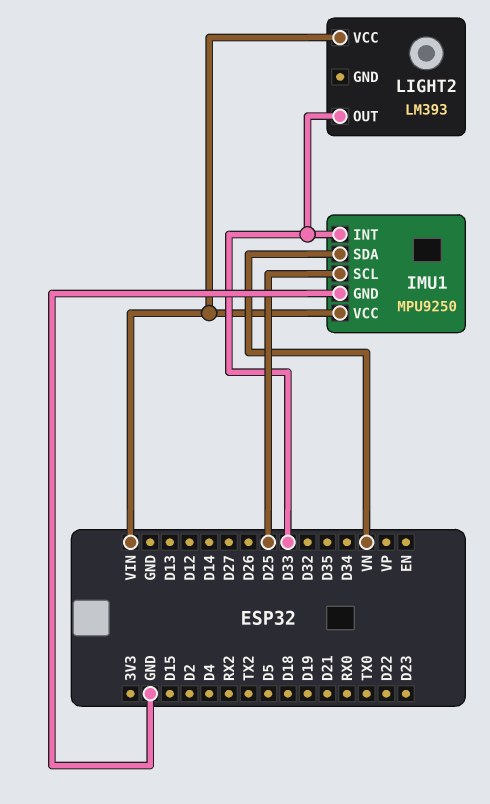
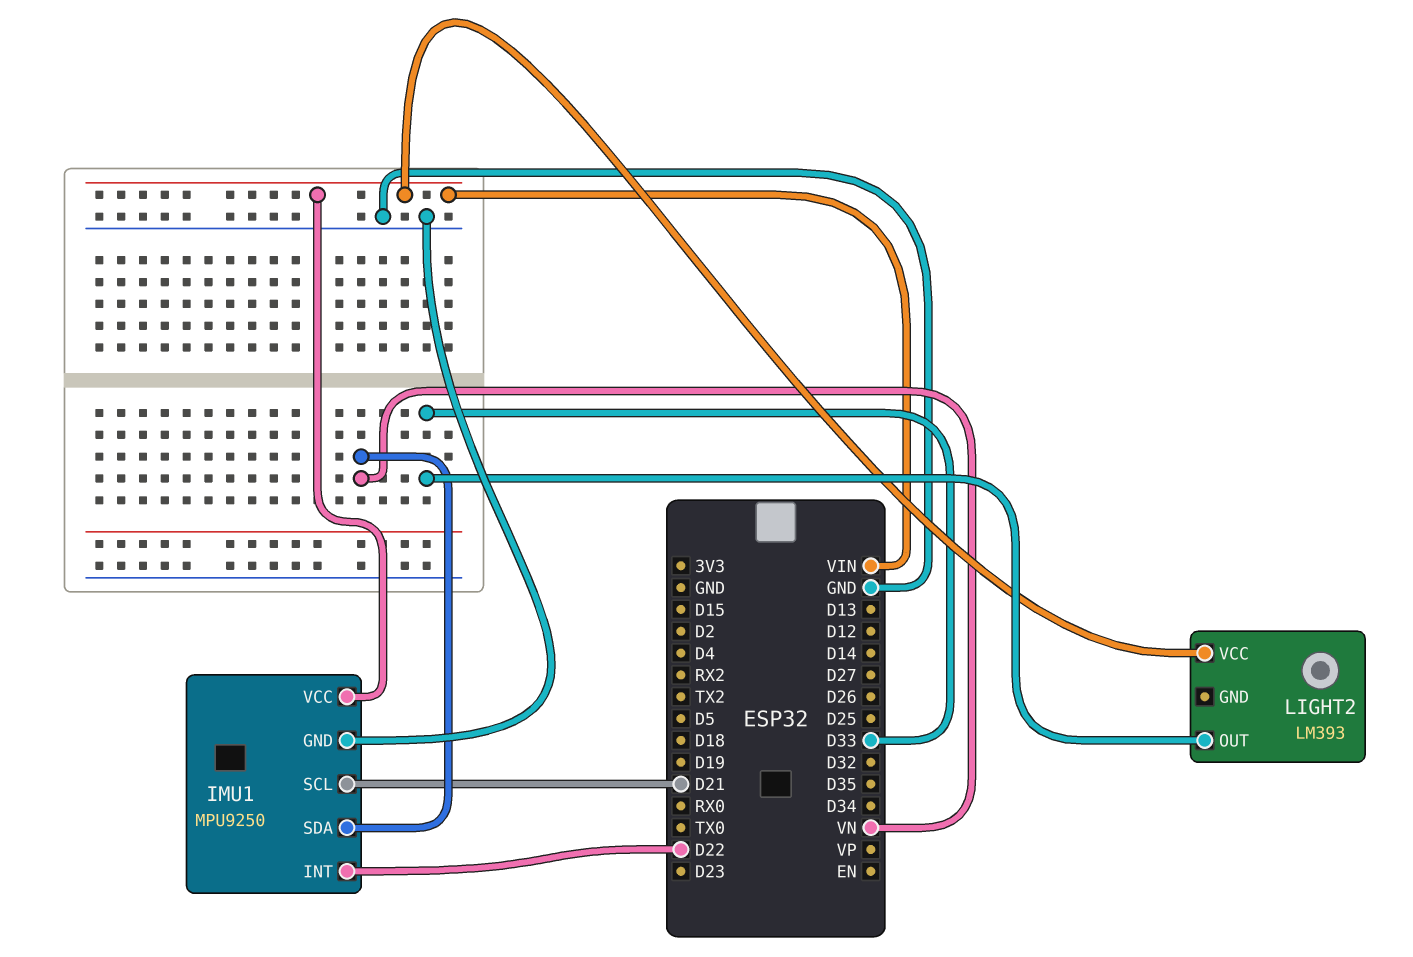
IMU1 pin INT: D33 -> D22
IMU1 pin SCL: D25 -> D21

